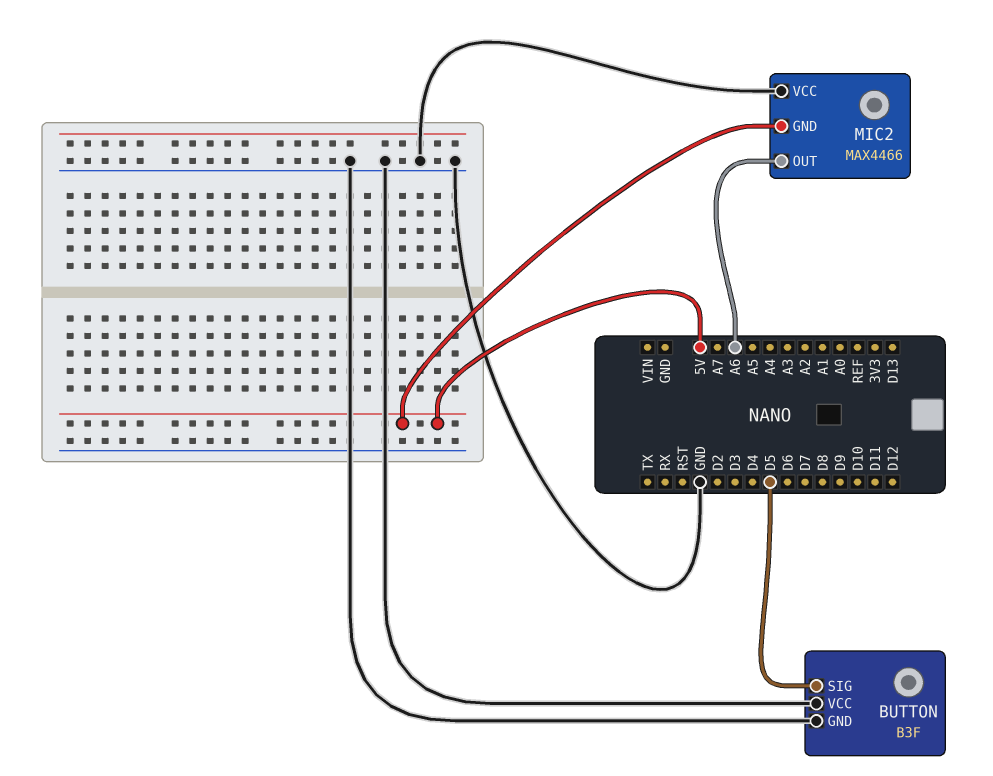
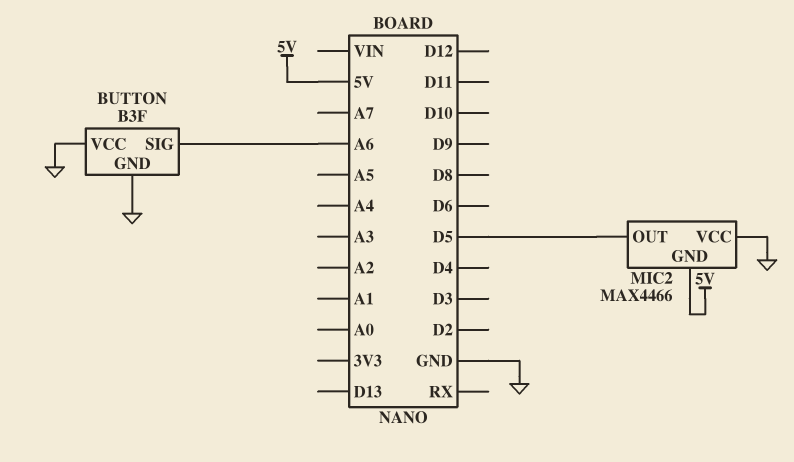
BUTTON pin SIG: D5 -> A6
MIC2 pin OUT: A6 -> D5

